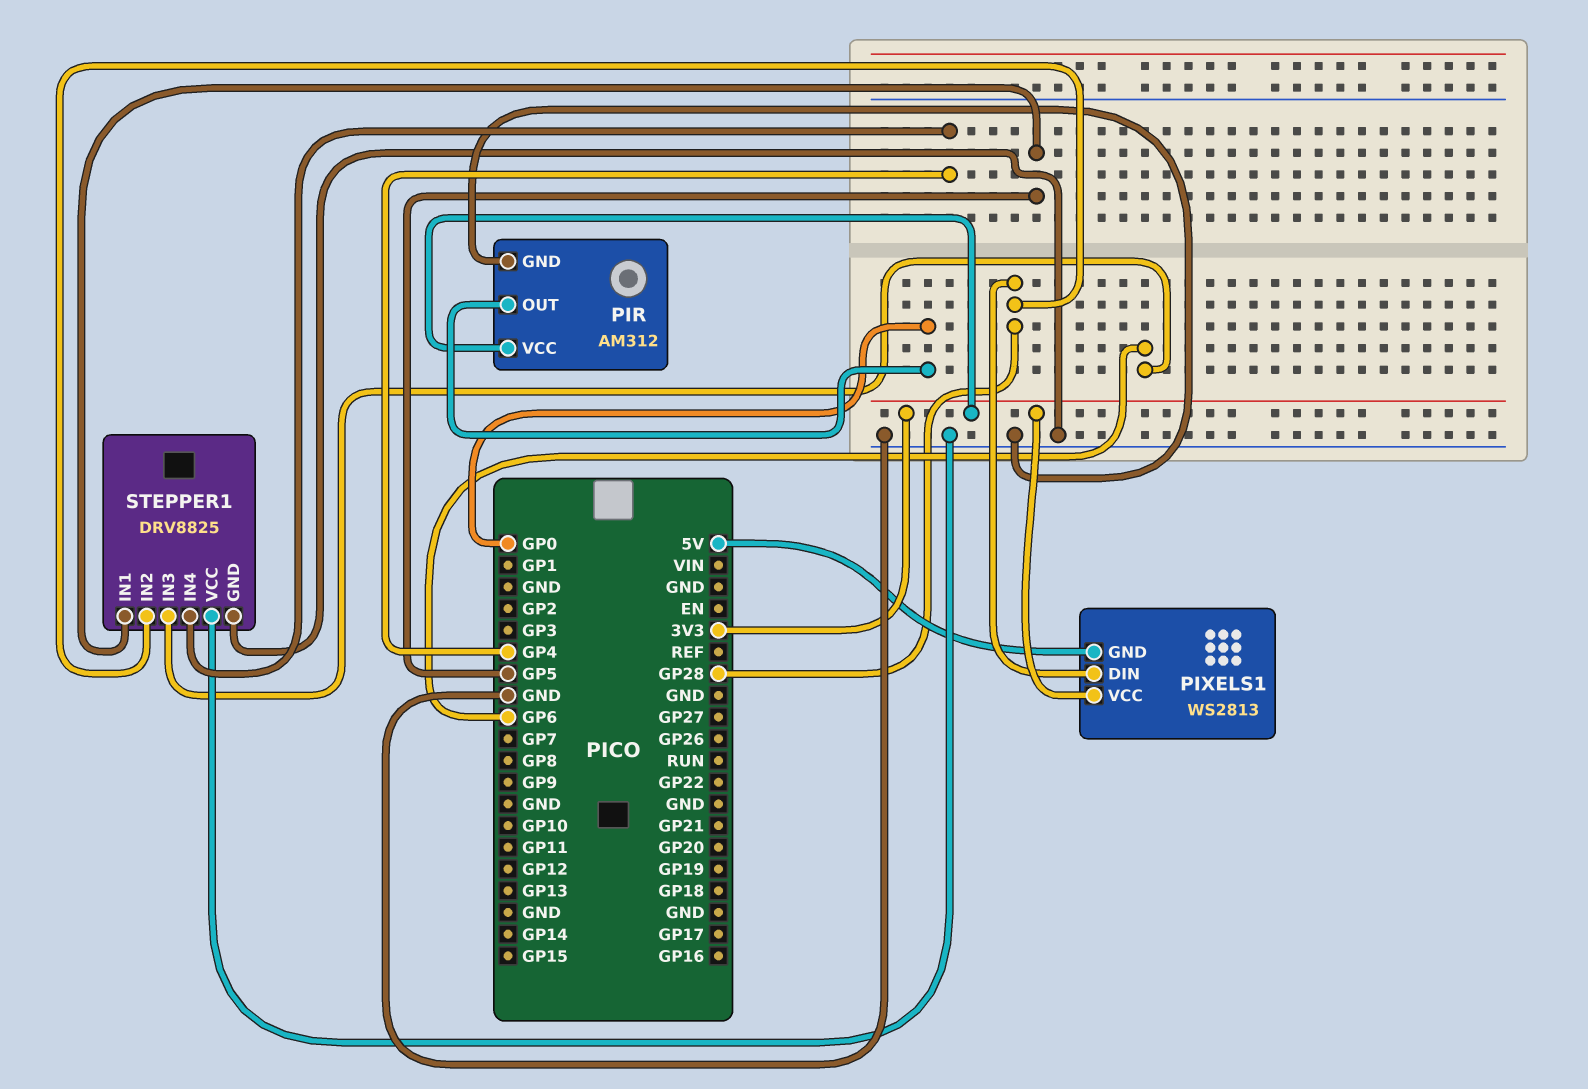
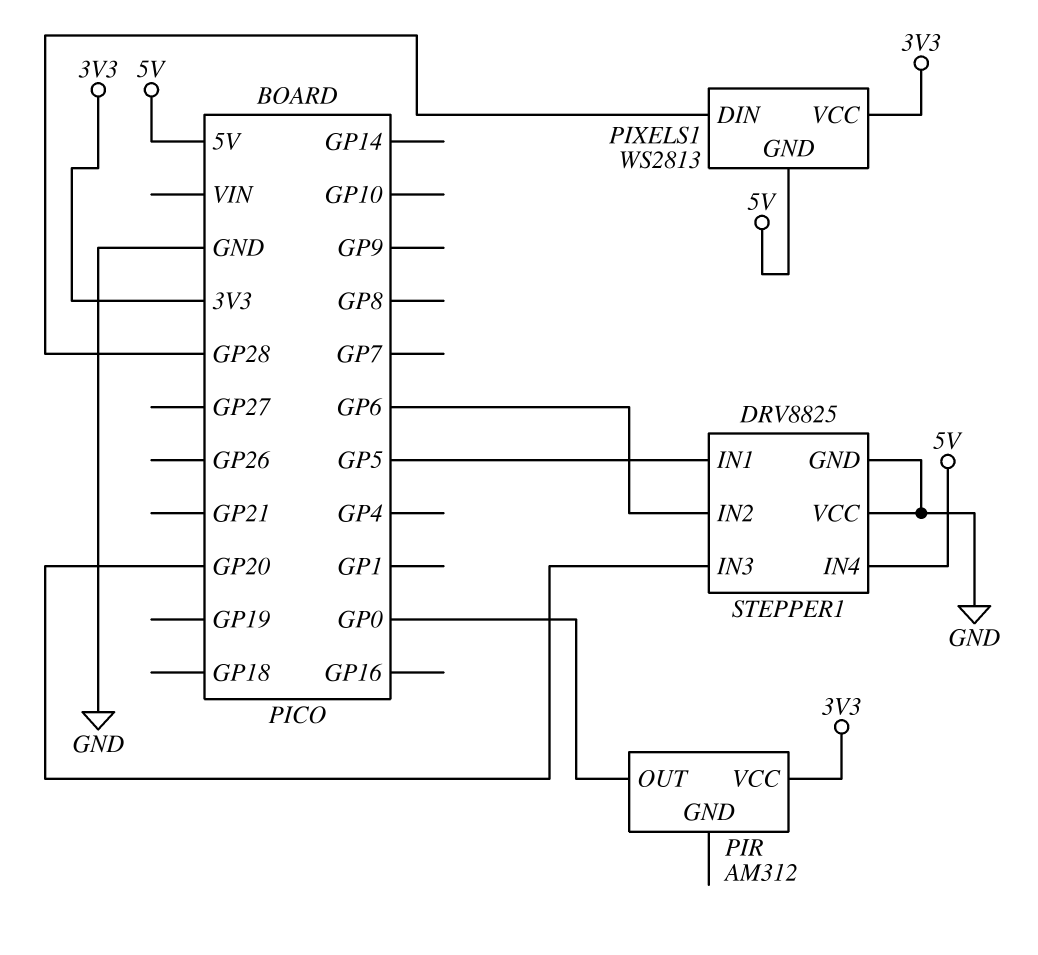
PIR pin GND: GND -> none
STEPPER1 pin IN2: GP28 -> GP6
STEPPER1 pin IN3: GP6 -> GP20
STEPPER1 pin IN4: GP4 -> 5V

